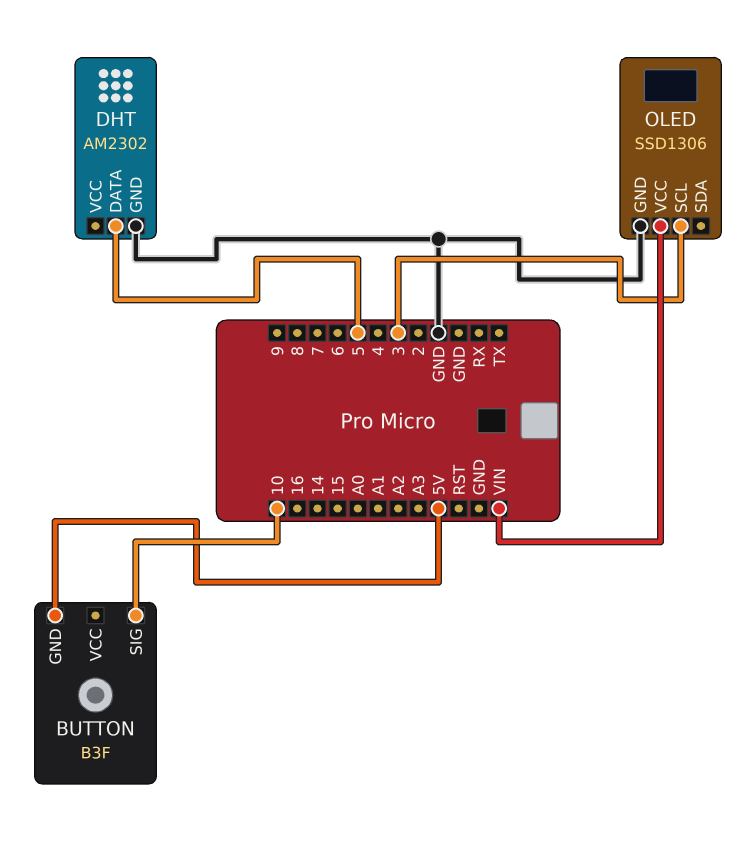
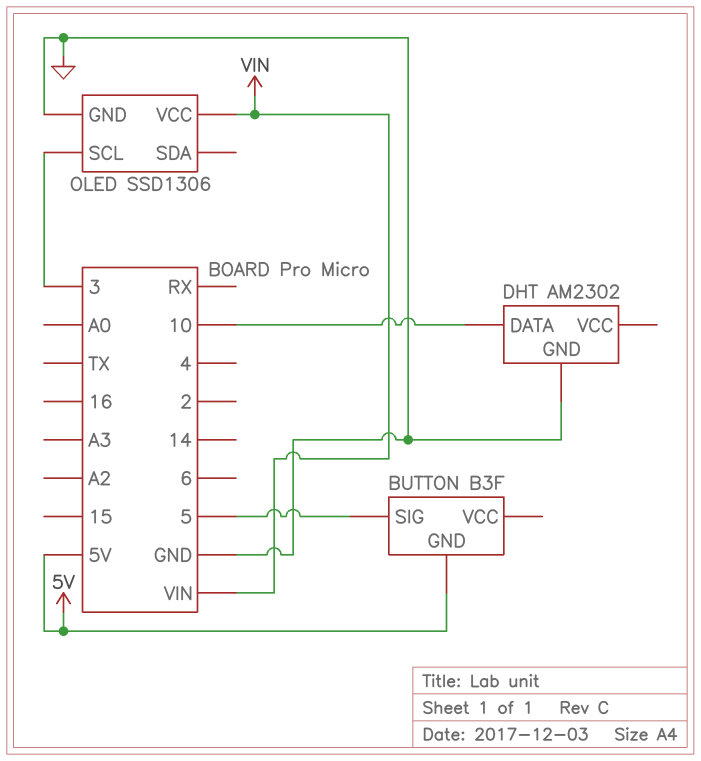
BUTTON pin SIG: 10 -> 5
DHT pin DATA: 5 -> 10

